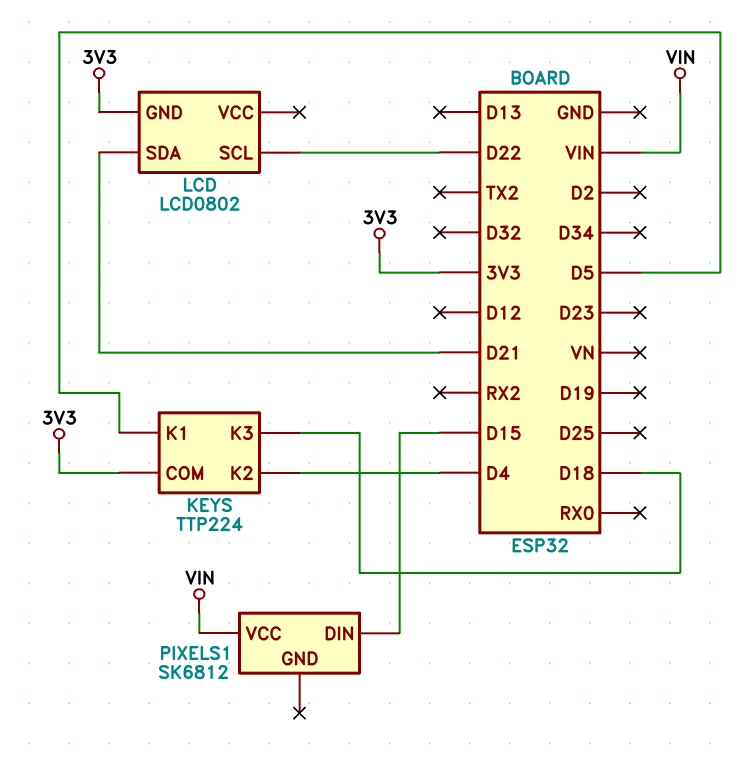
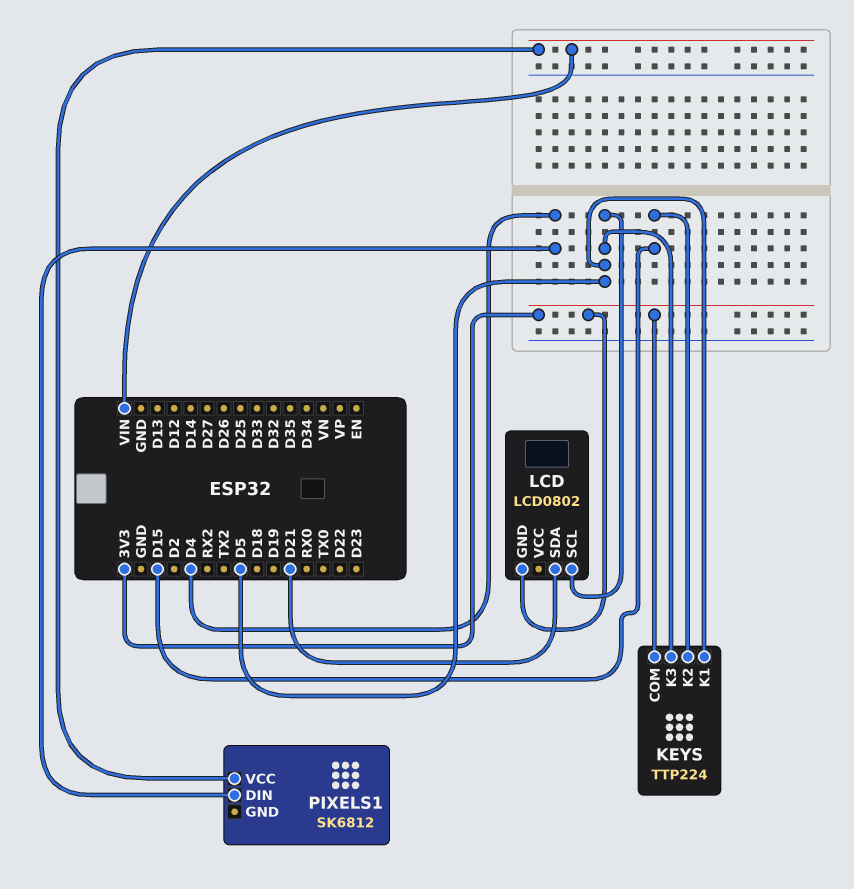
KEYS pin K2: D4 -> D15
KEYS pin K3: D18 -> D5
LCD pin SCL: D22 -> D5
PIXELS1 pin DIN: D15 -> D4

